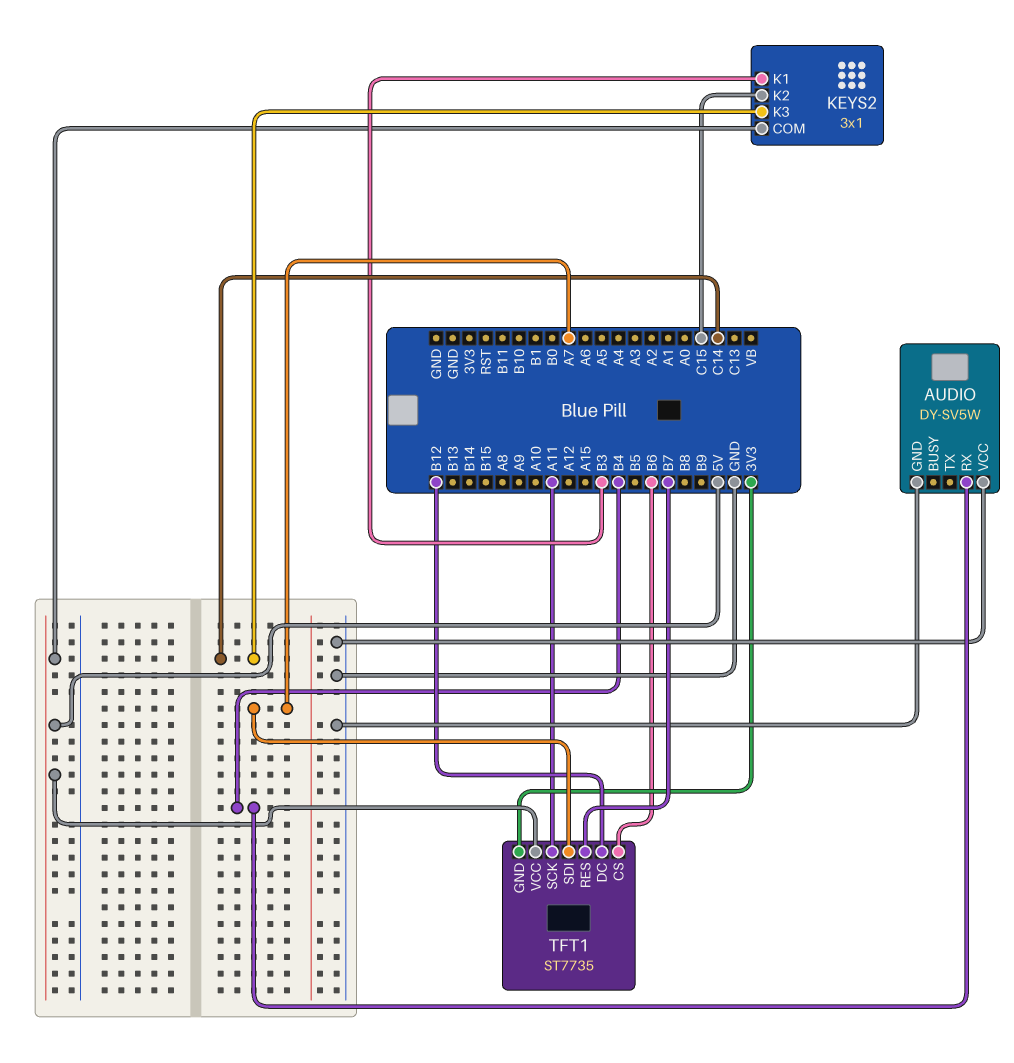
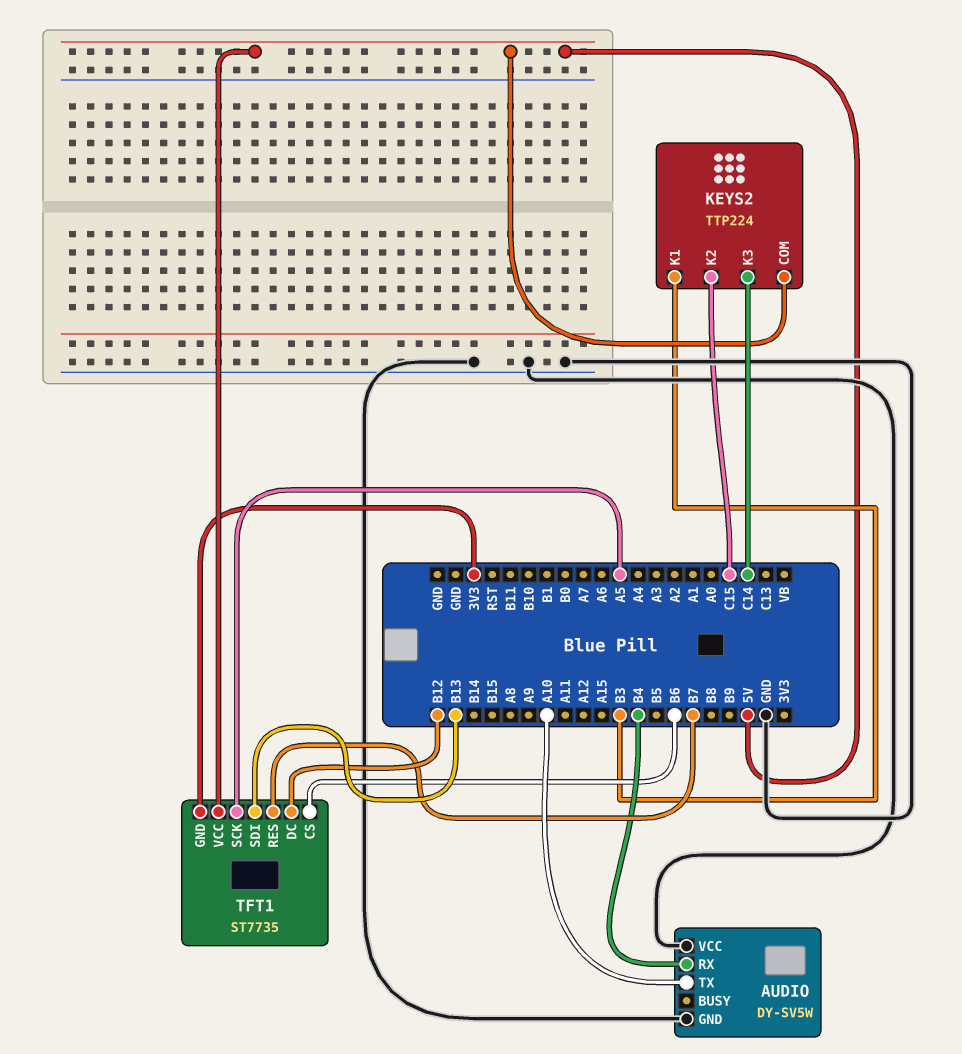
AUDIO pin TX: none -> A10
KEYS2: 3x1 -> TTP224
TFT1 pin SCK: A11 -> A5
TFT1 pin SDI: A7 -> B13

